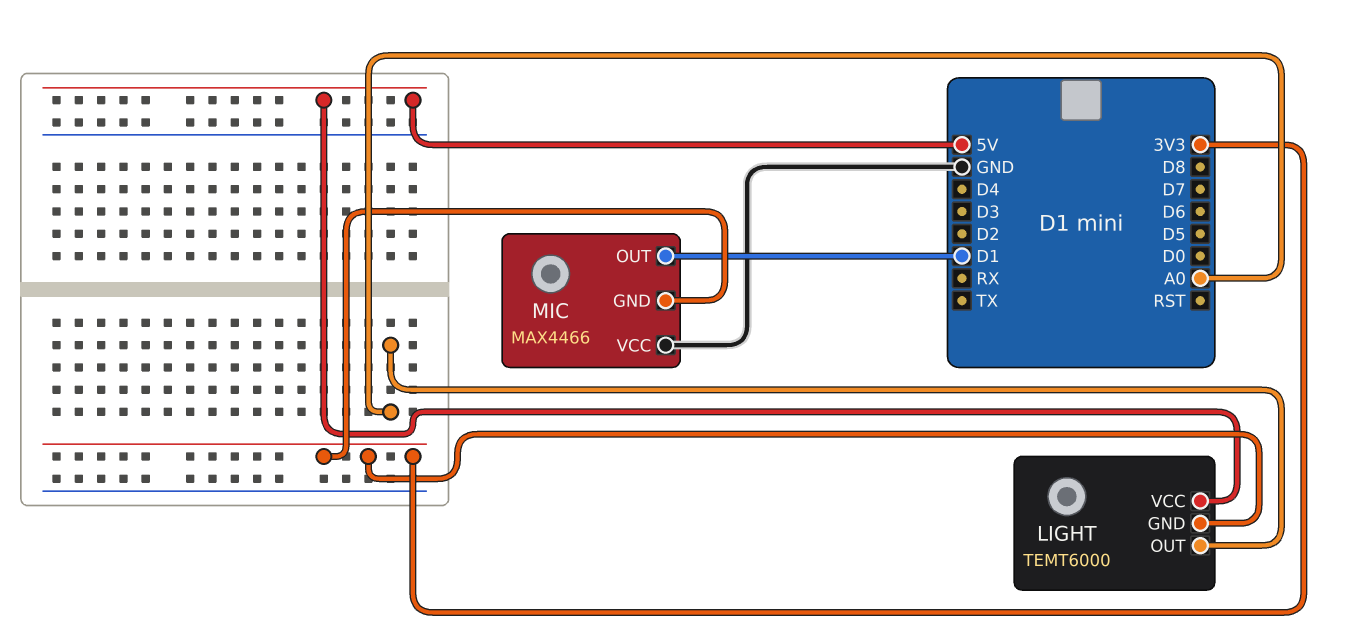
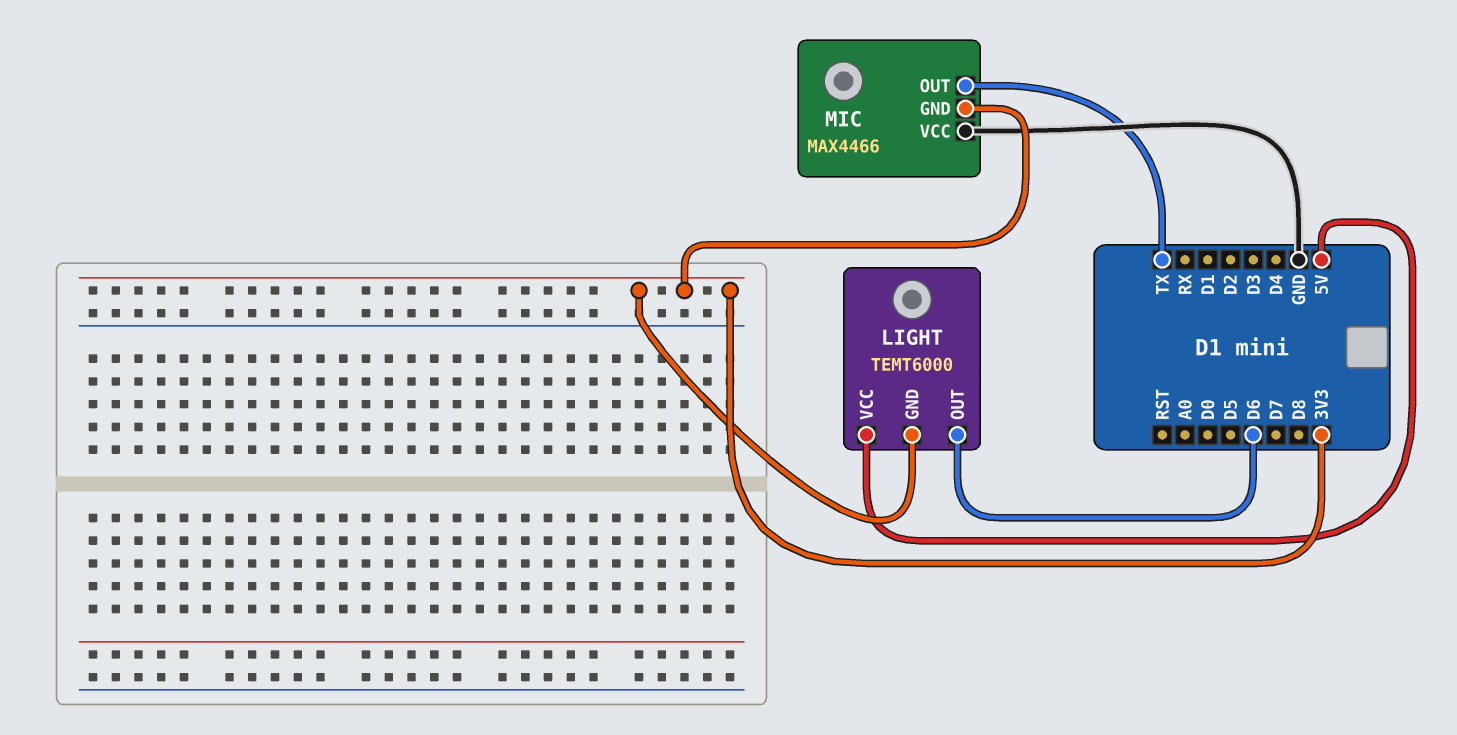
LIGHT pin OUT: A0 -> D6
MIC pin OUT: D1 -> TX

